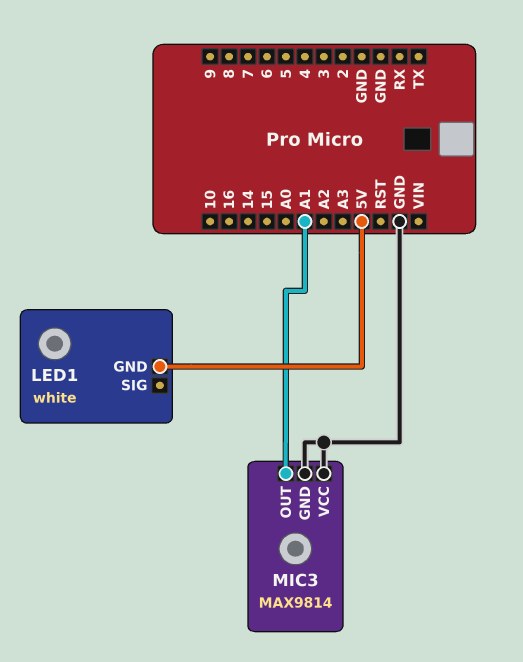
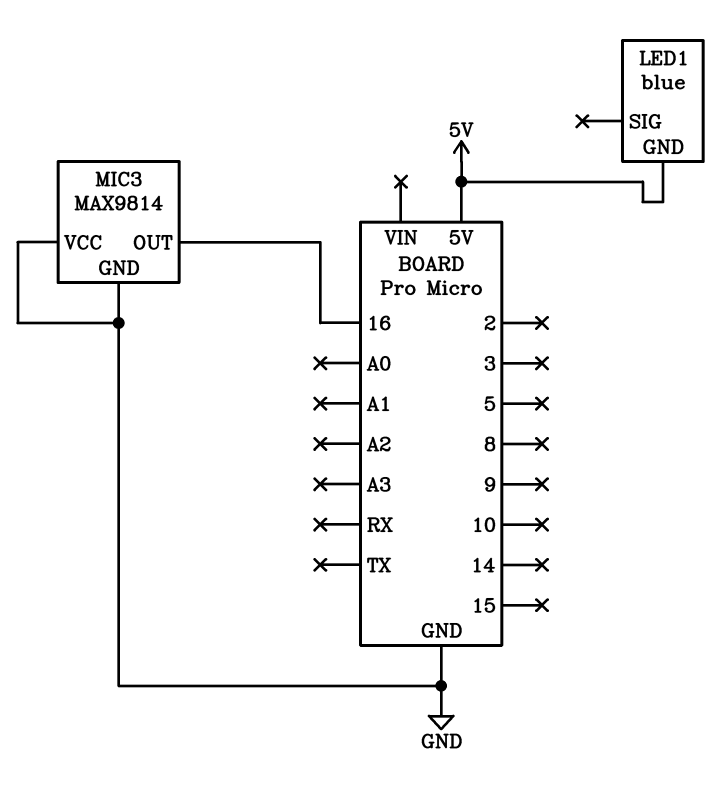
LED1: white -> blue
MIC3 pin OUT: A1 -> 16

